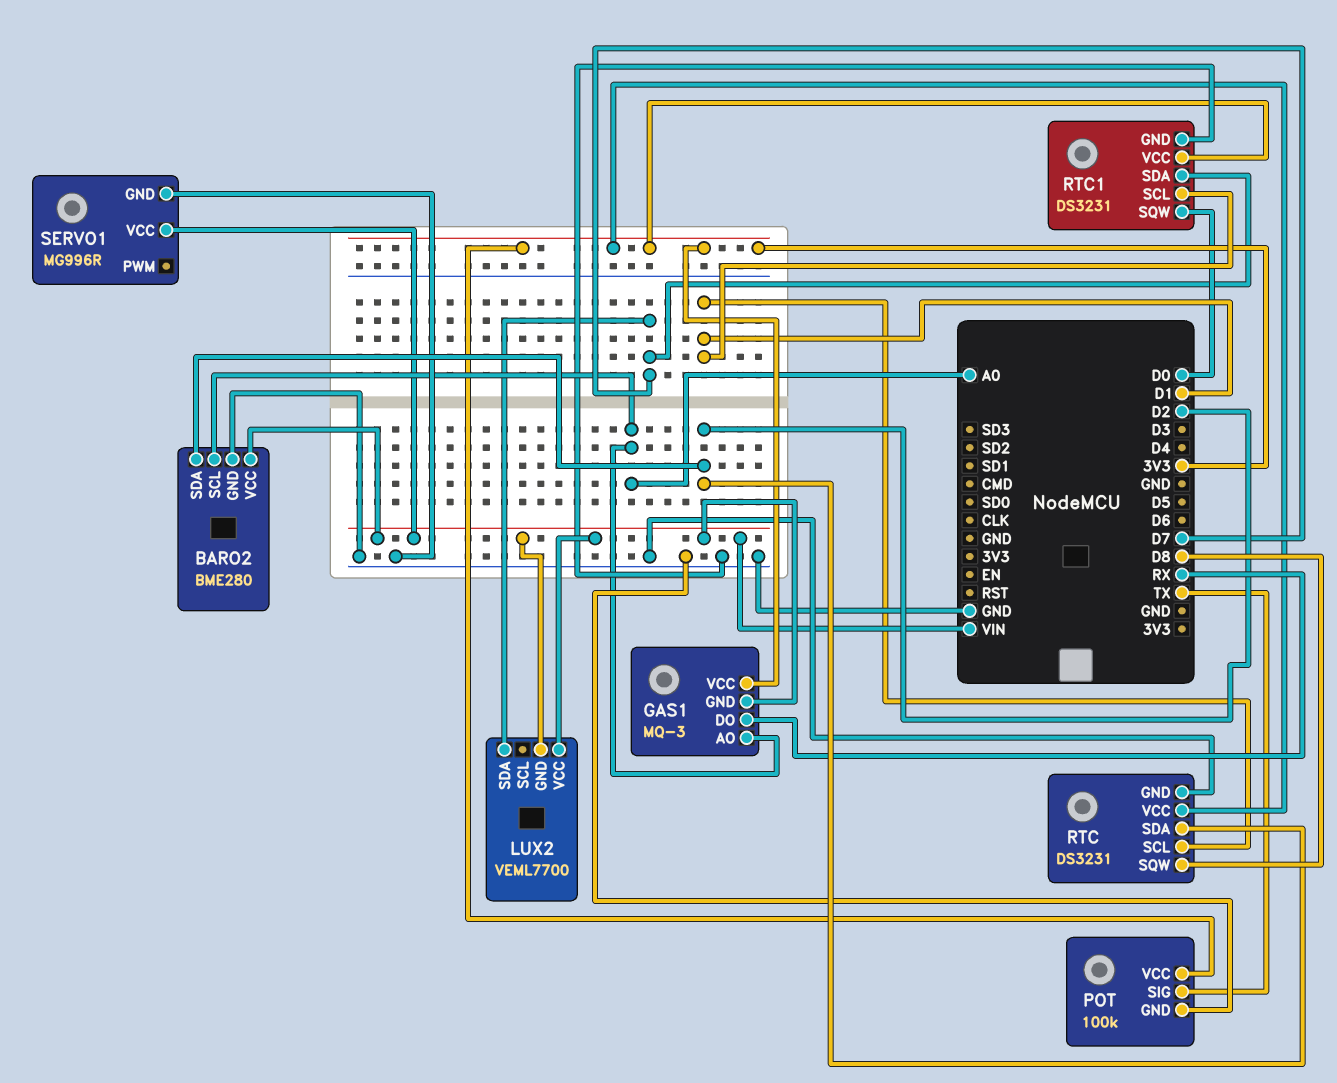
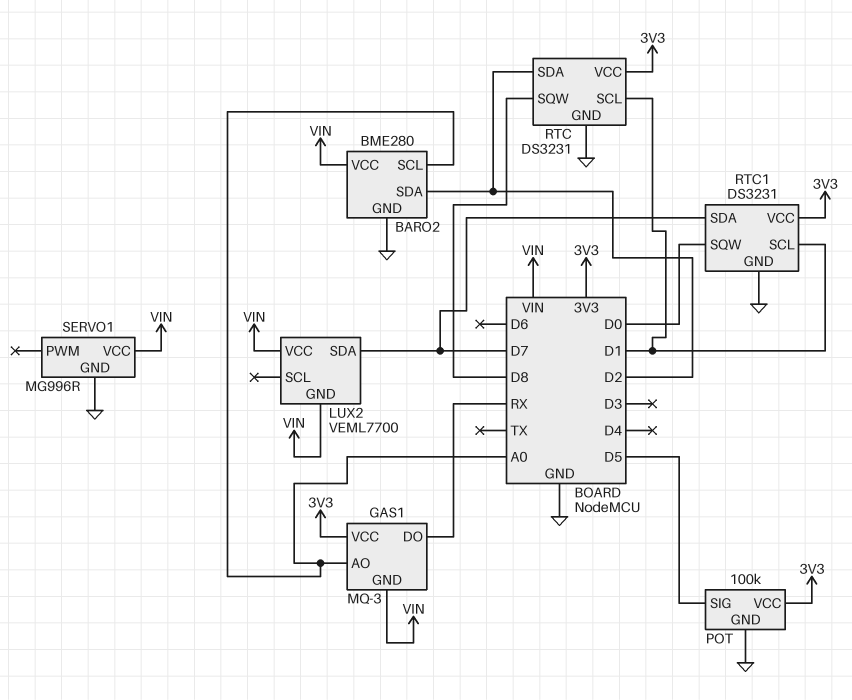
POT pin SIG: TX -> D5

